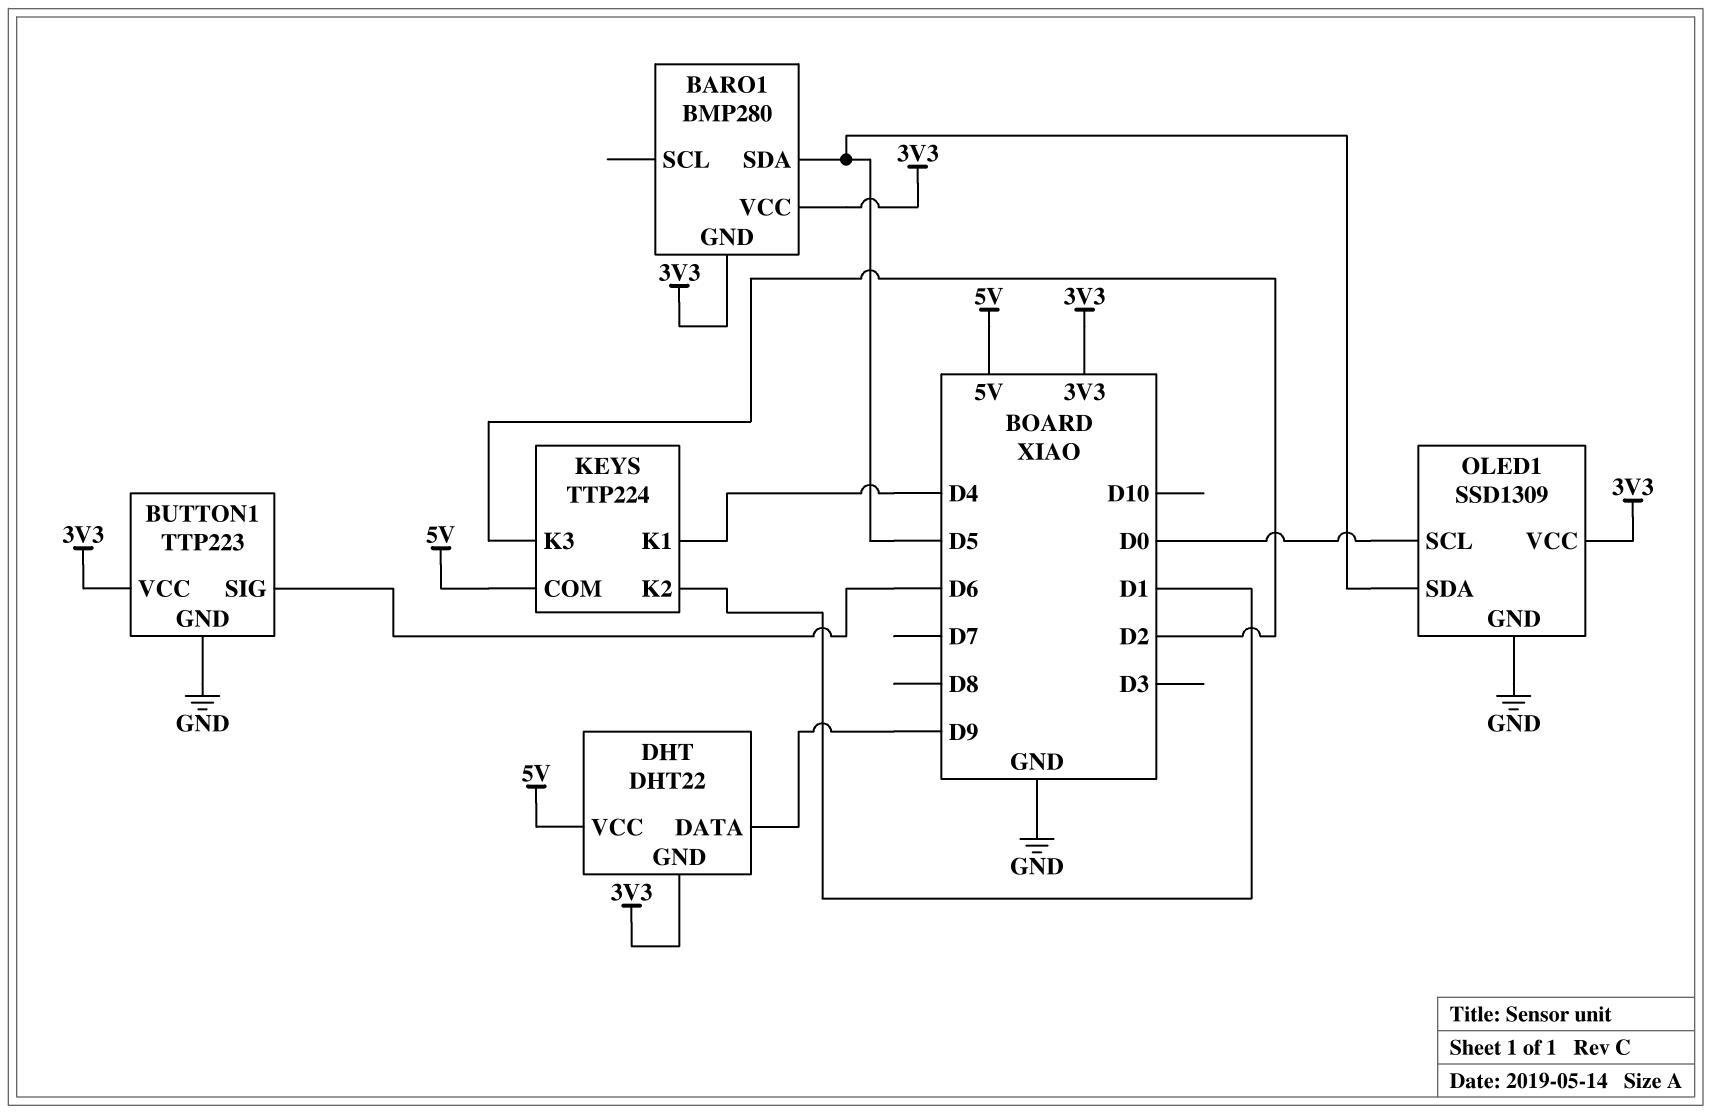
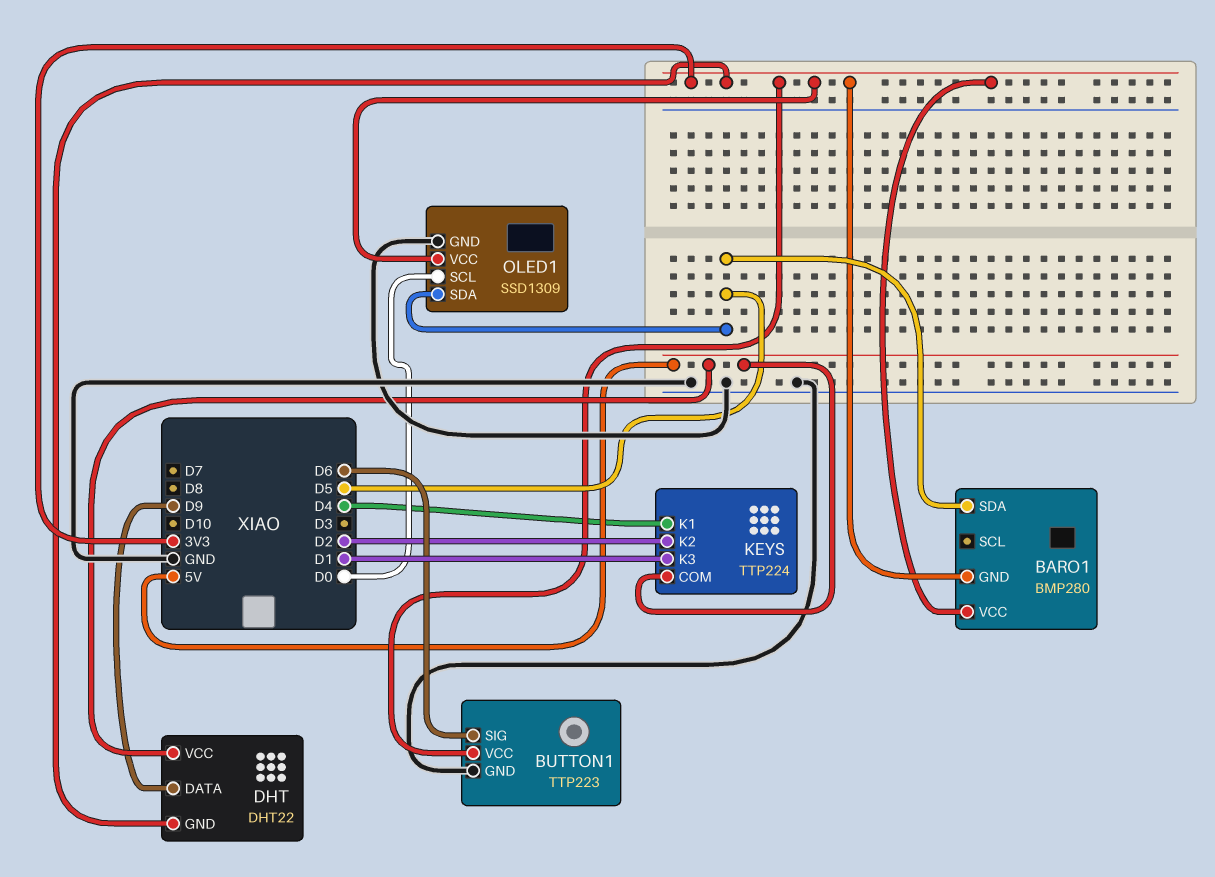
KEYS pin K2: D1 -> D2
KEYS pin K3: D2 -> D1

